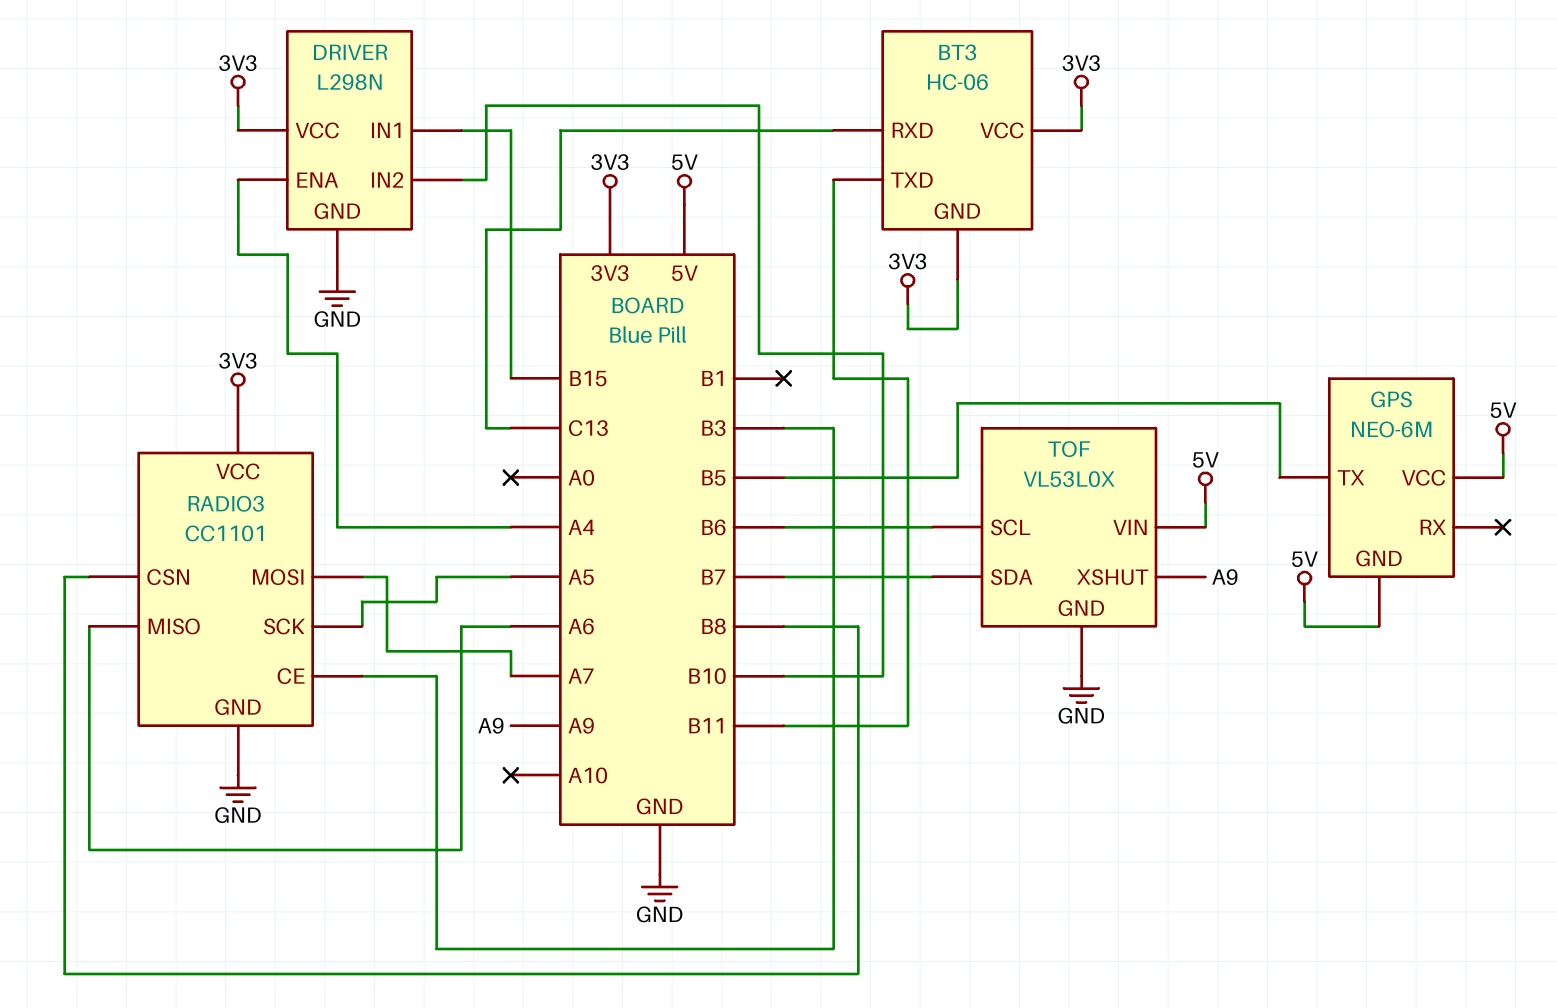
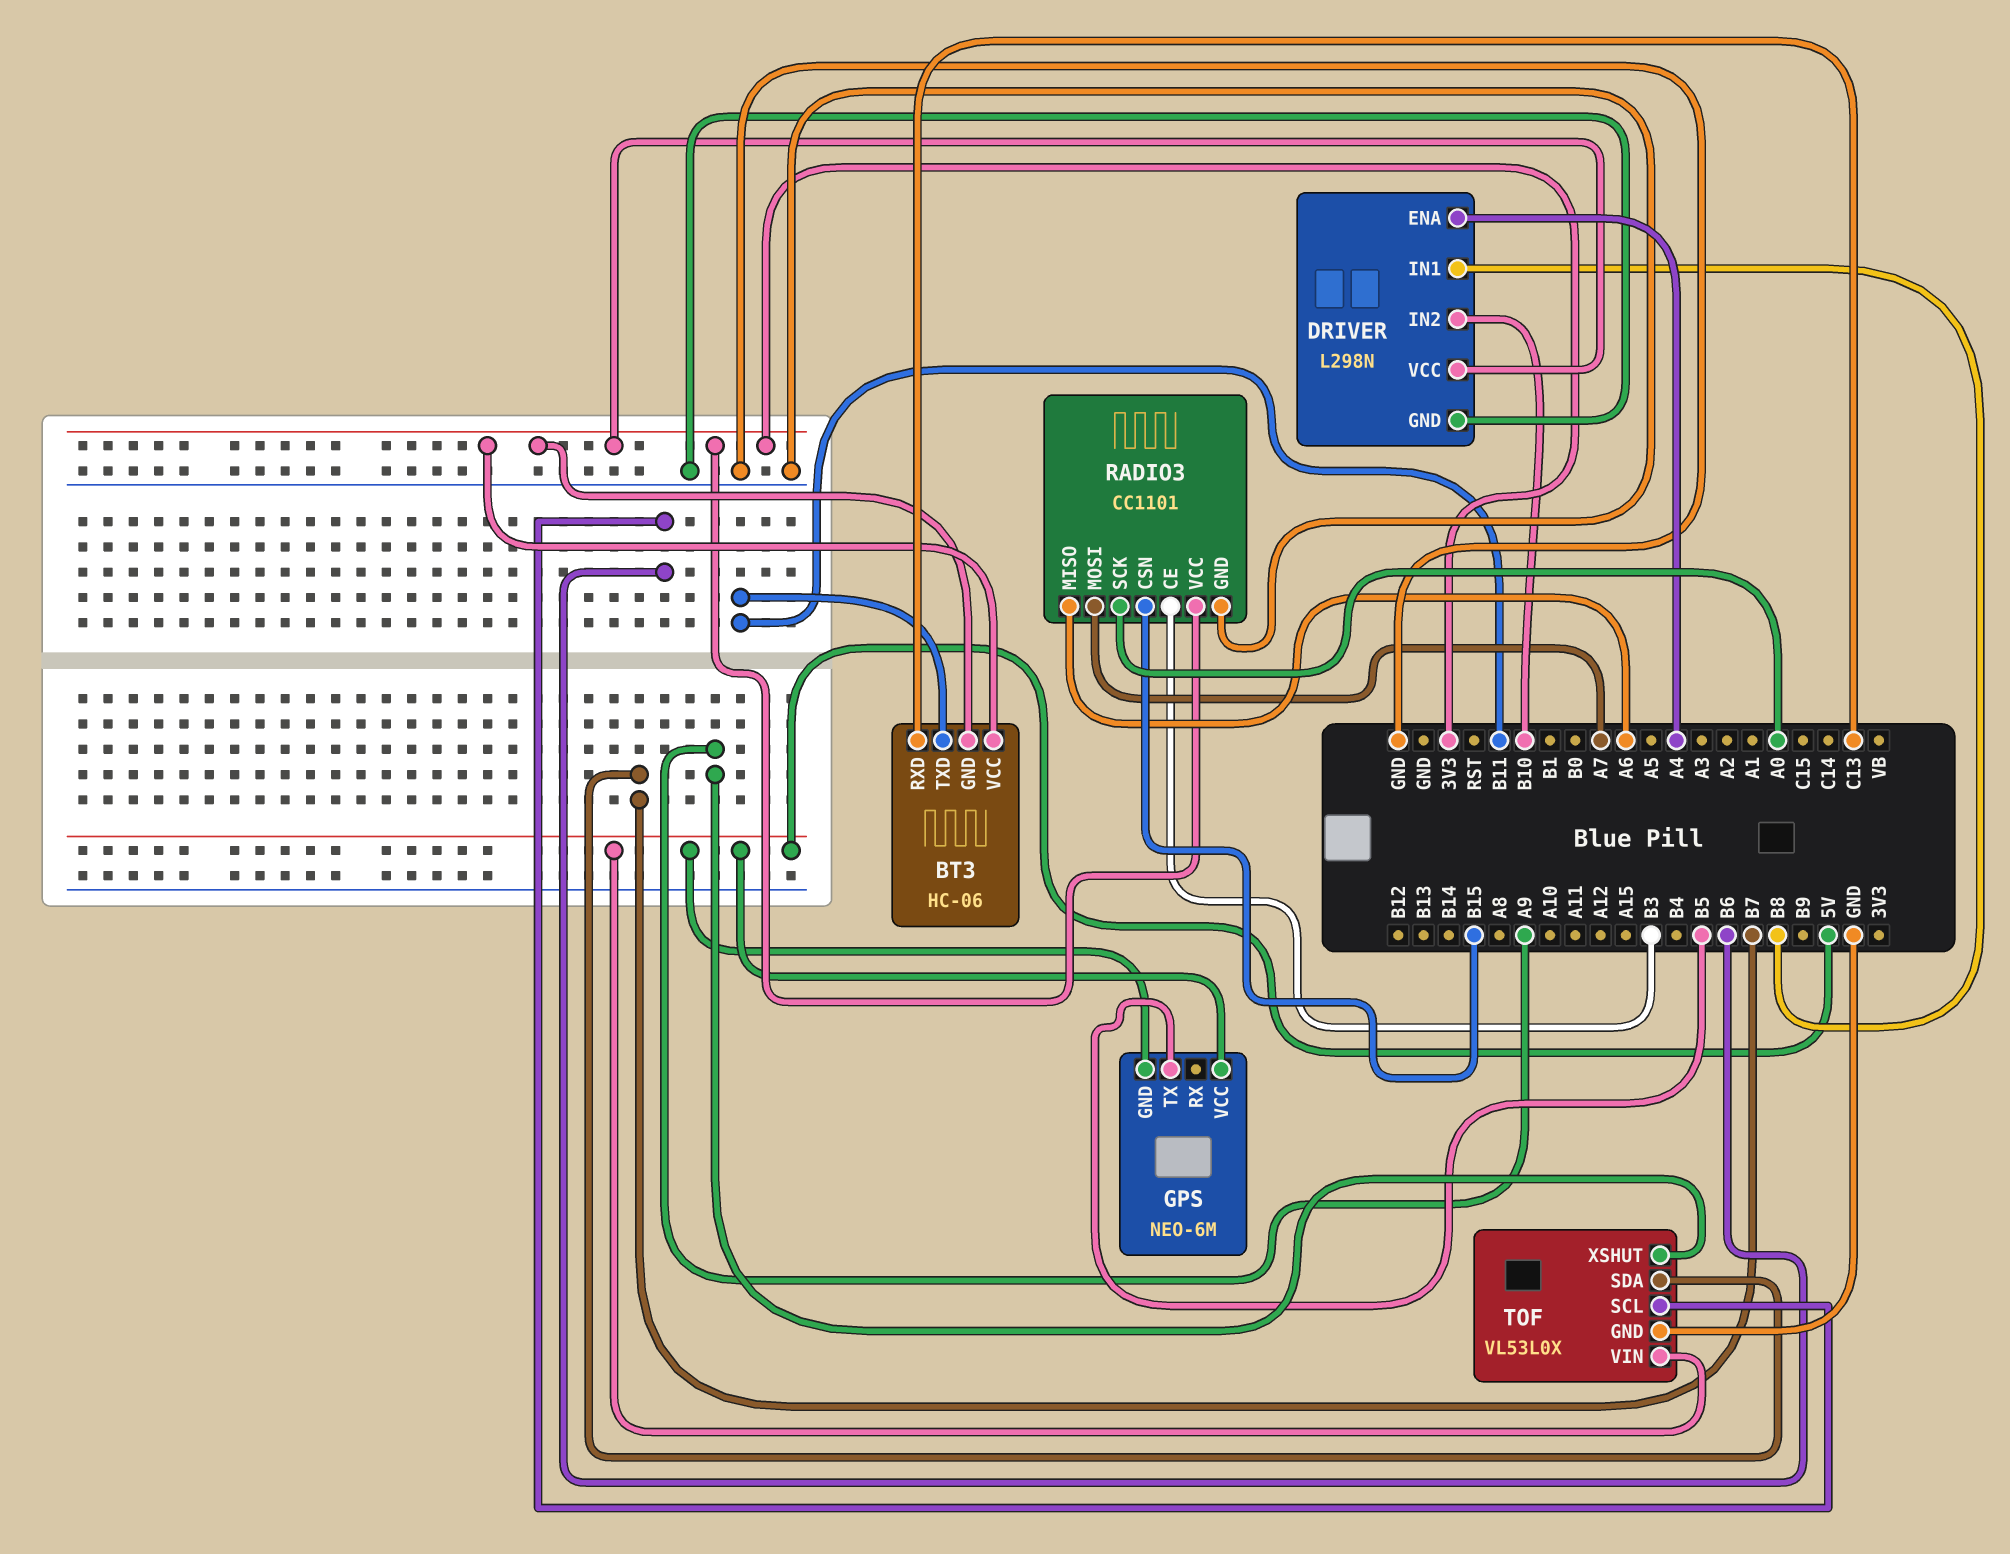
DRIVER pin IN1: B15 -> B8
RADIO3 pin CSN: B8 -> B15
RADIO3 pin SCK: A5 -> A0

